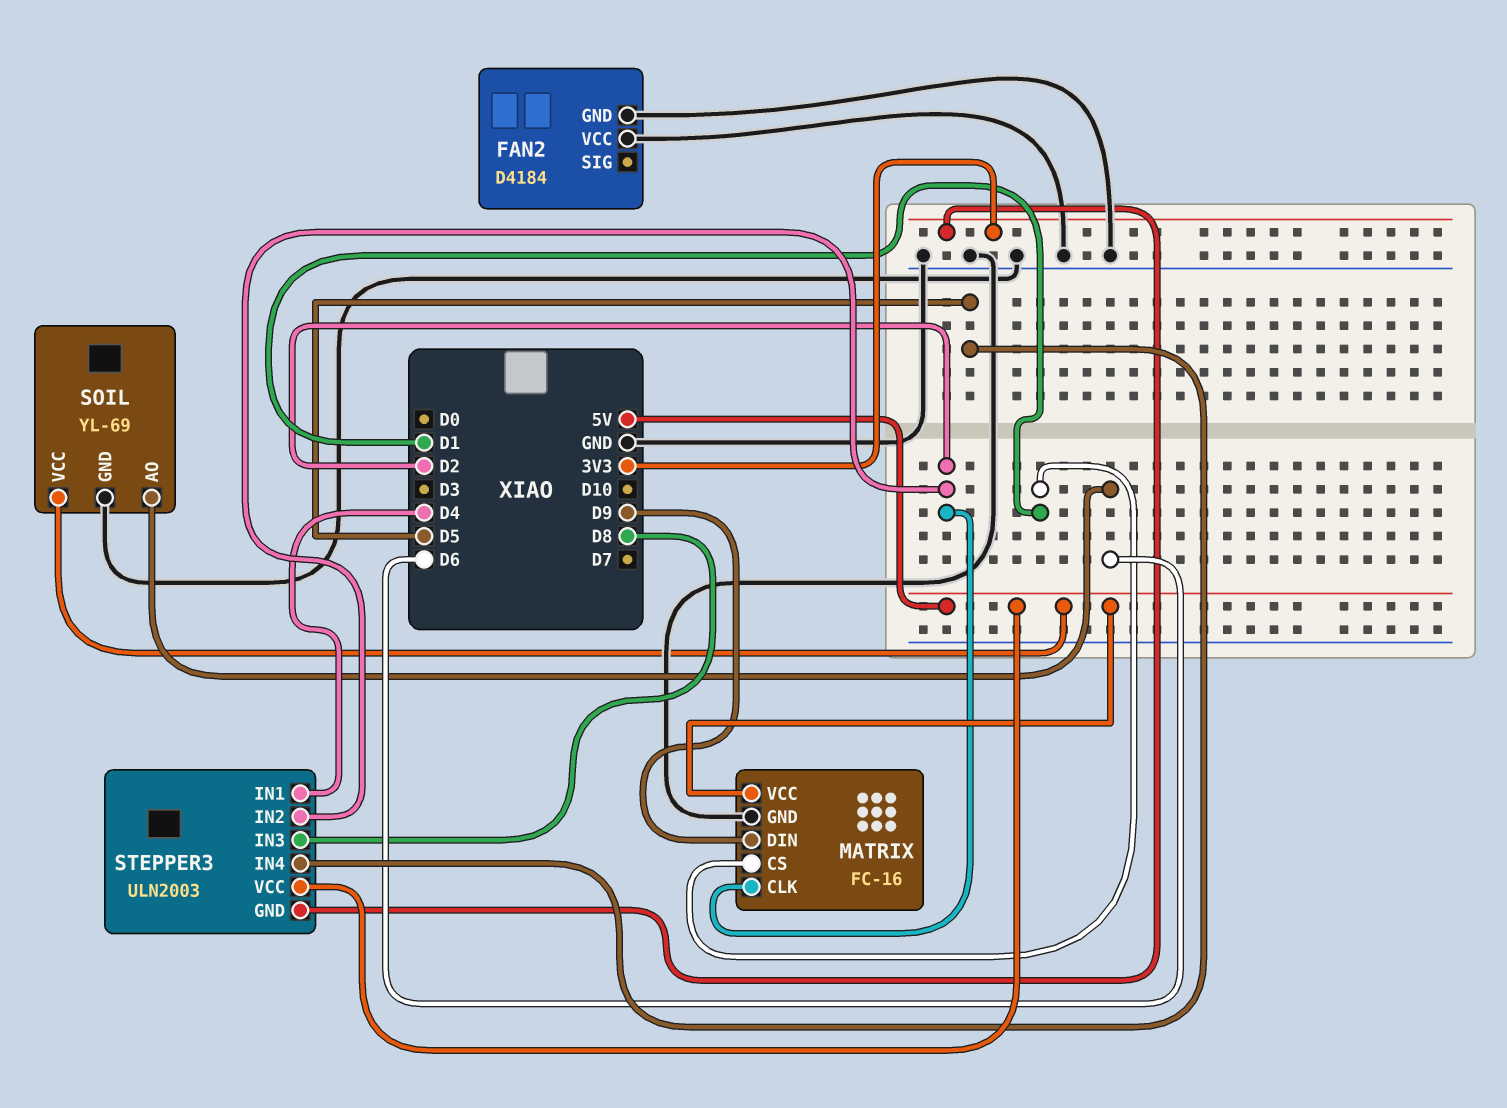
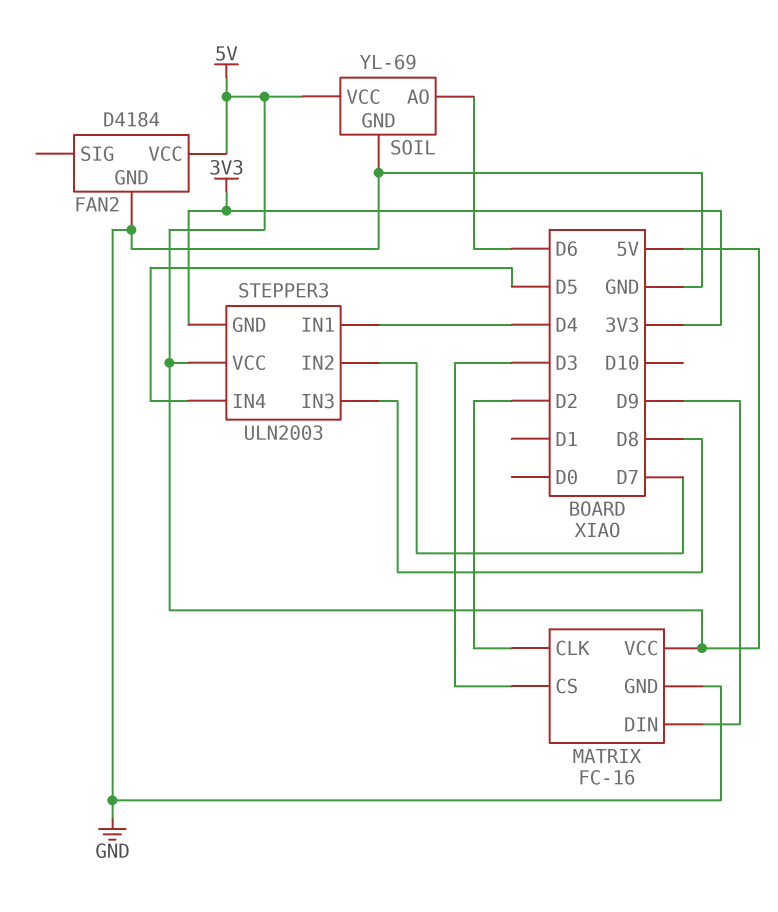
FAN2 pin VCC: GND -> 5V
MATRIX pin CS: D1 -> D3
STEPPER3 pin IN2: D2 -> D7

